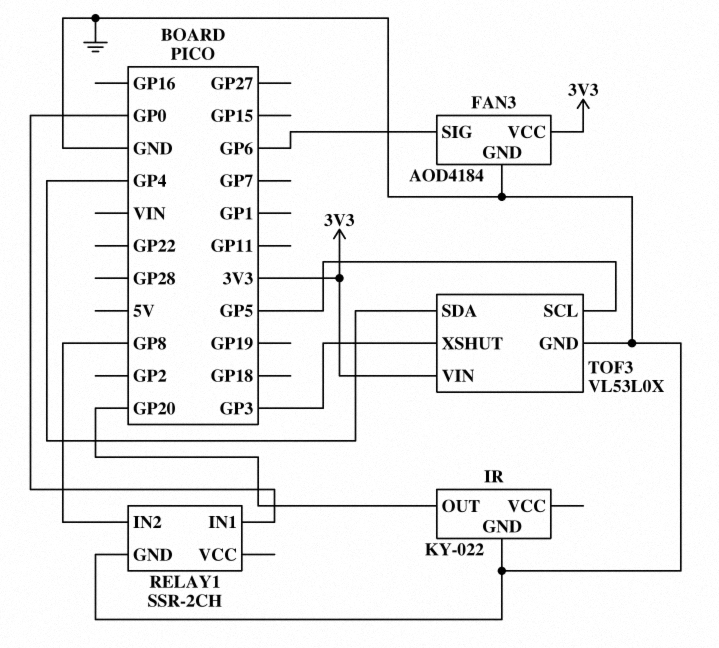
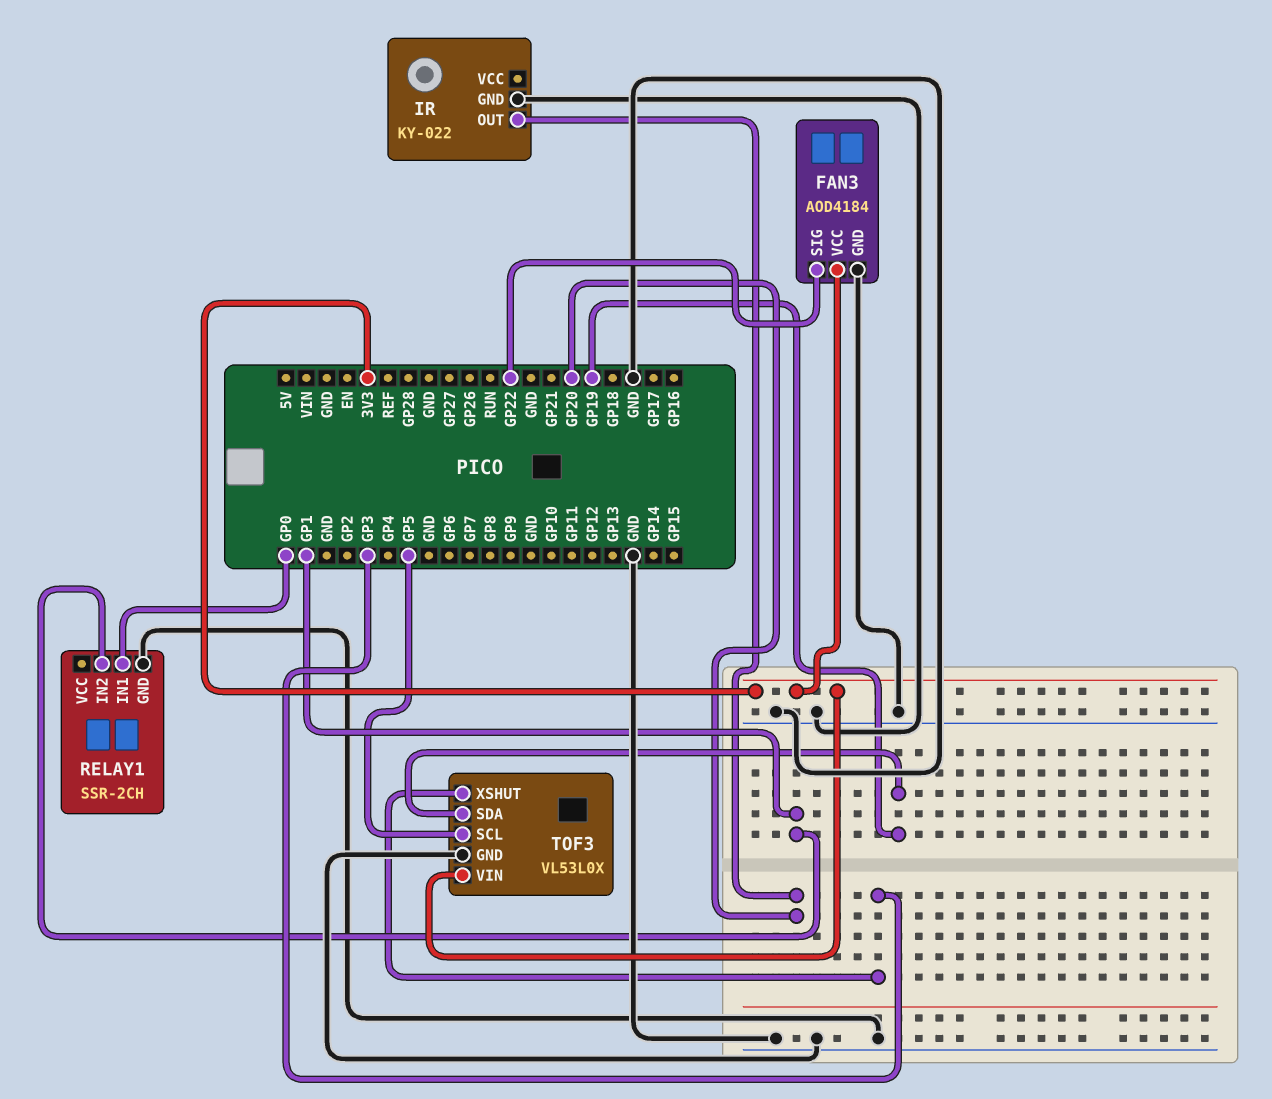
FAN3 pin SIG: GP6 -> GP22
RELAY1 pin IN2: GP8 -> GP1
TOF3 pin SDA: GP4 -> GP19

